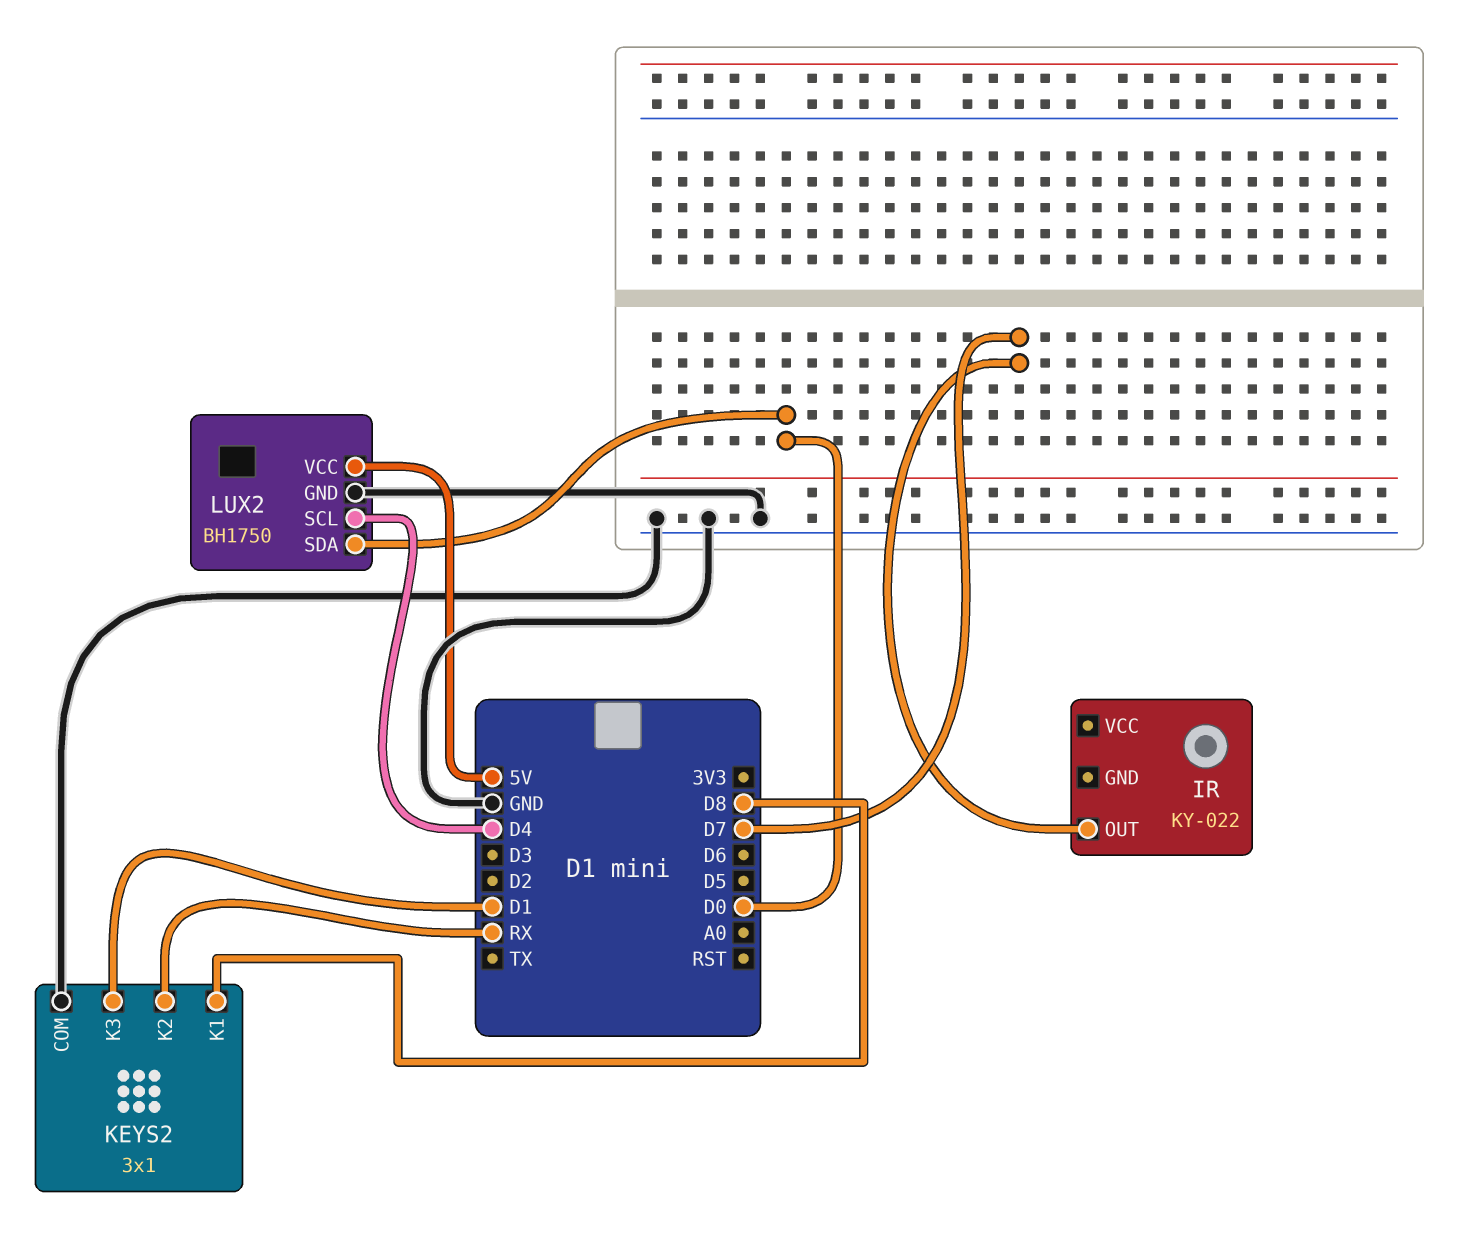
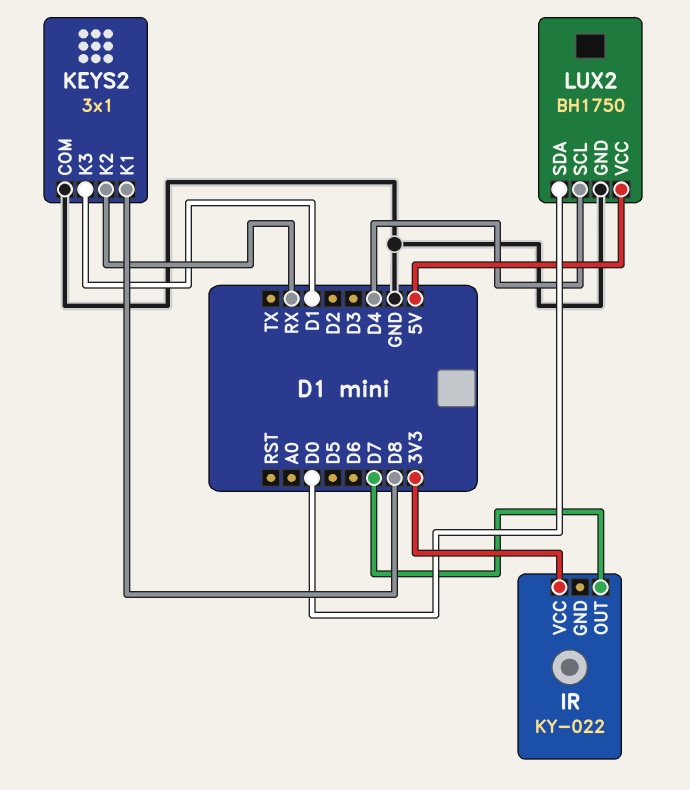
IR pin VCC: none -> 3V3

